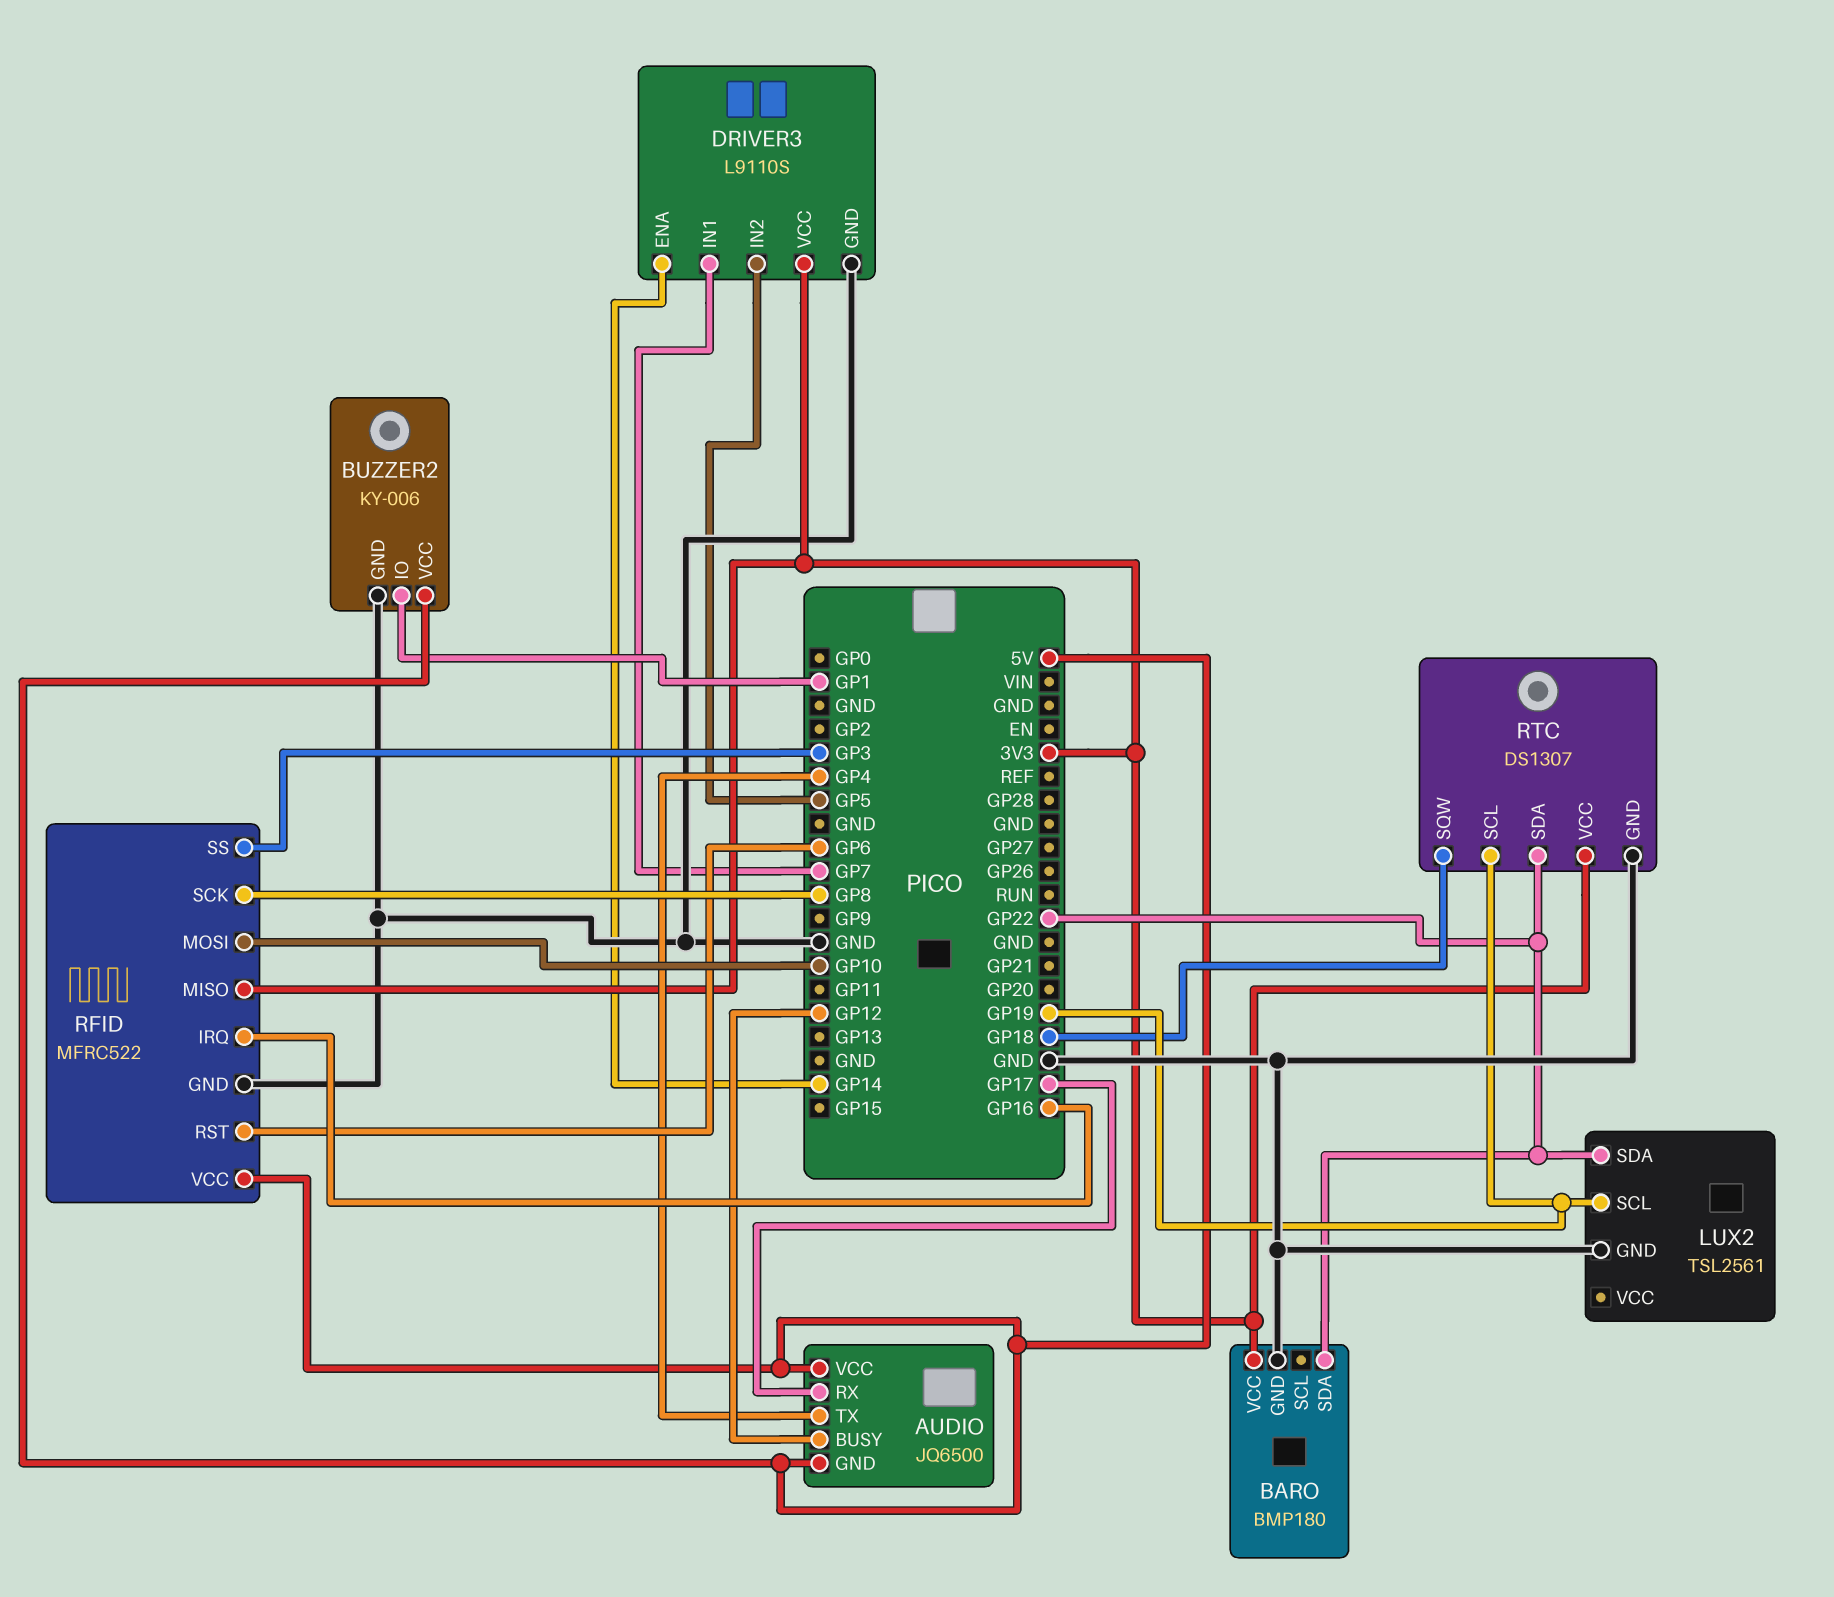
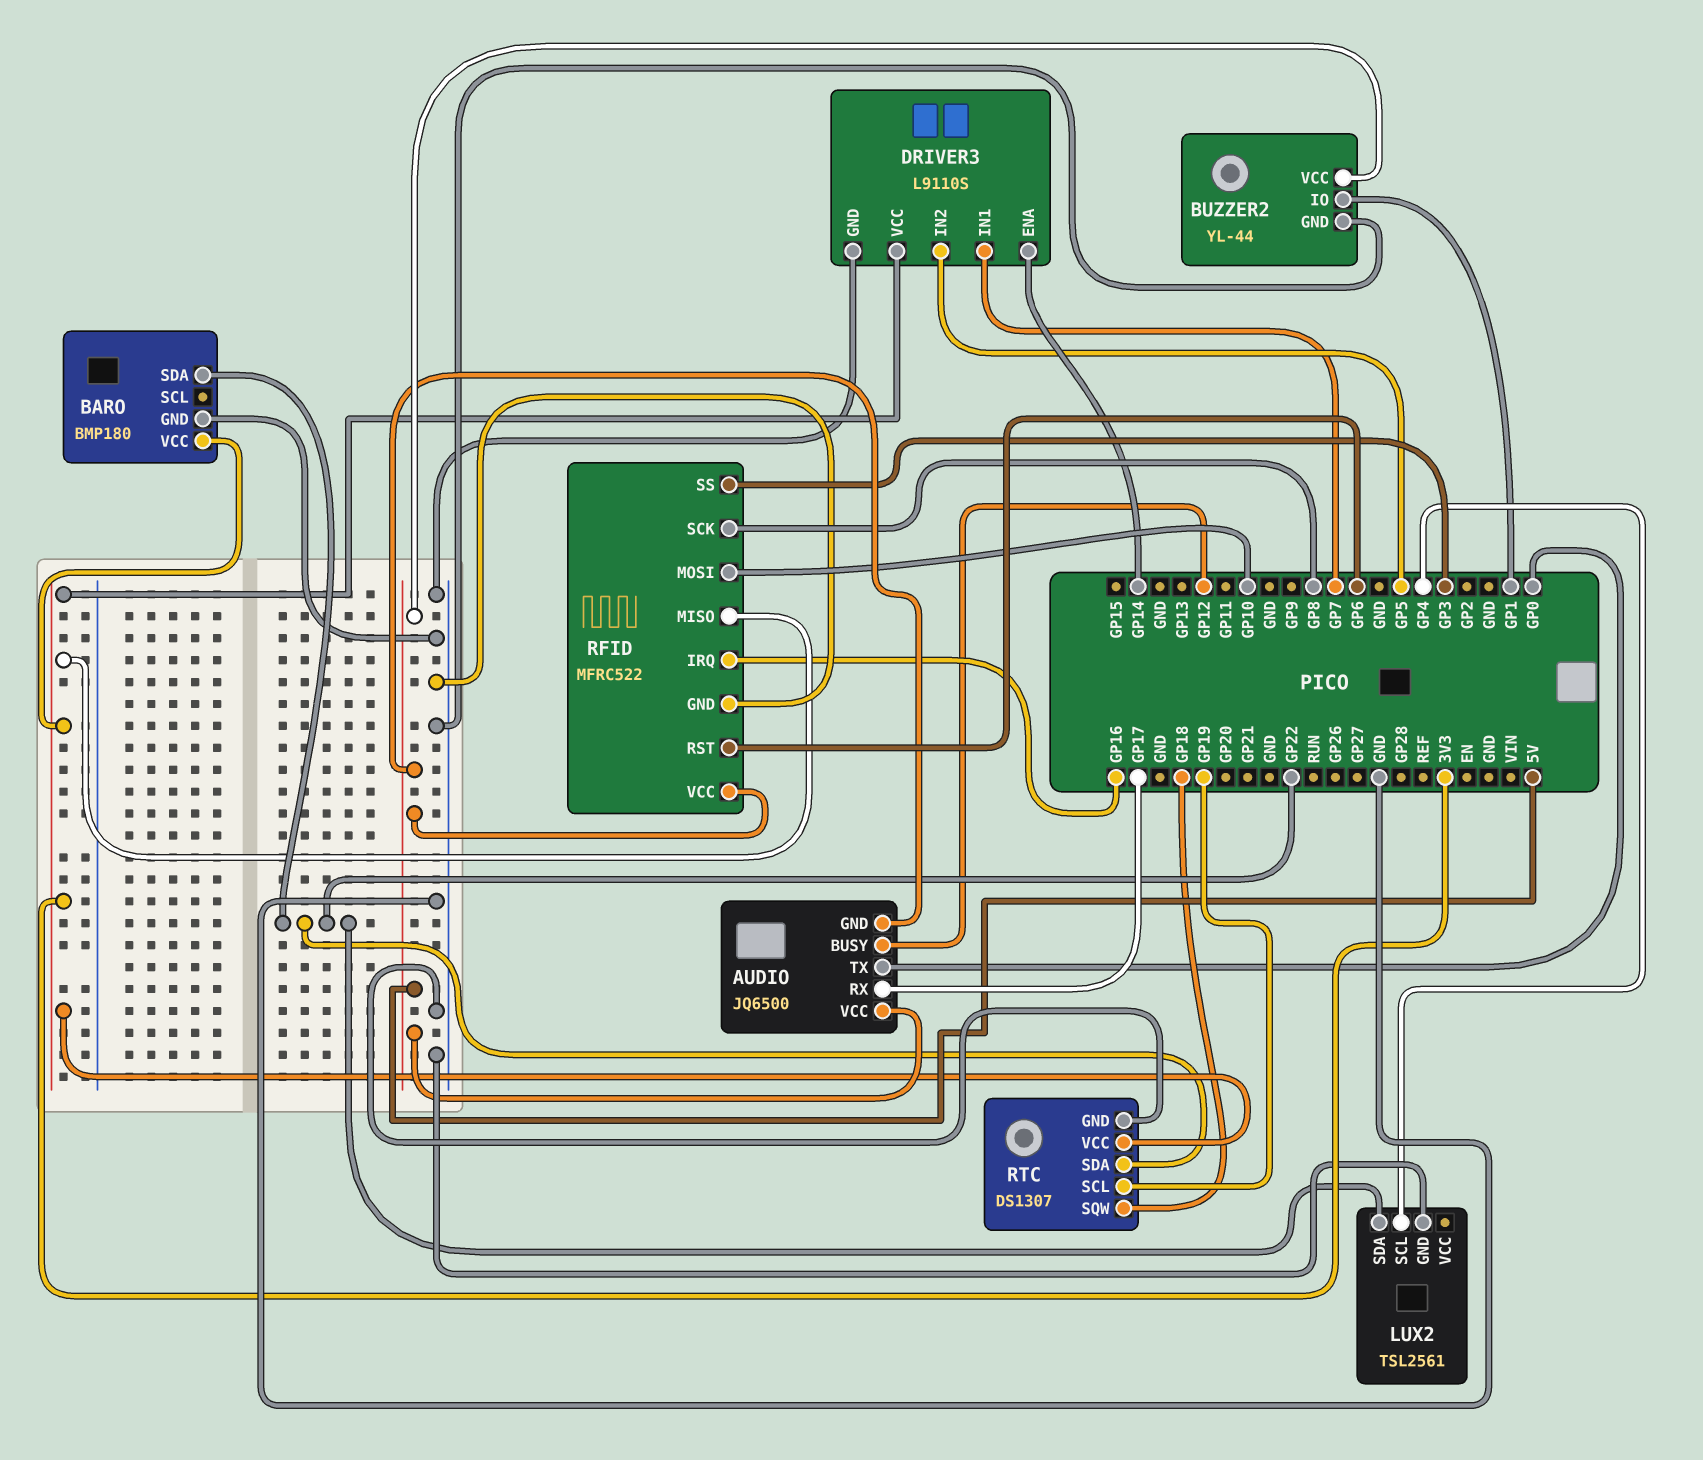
AUDIO pin TX: GP4 -> GP0
BUZZER2: KY-006 -> YL-44
LUX2 pin SCL: GP19 -> GP4

